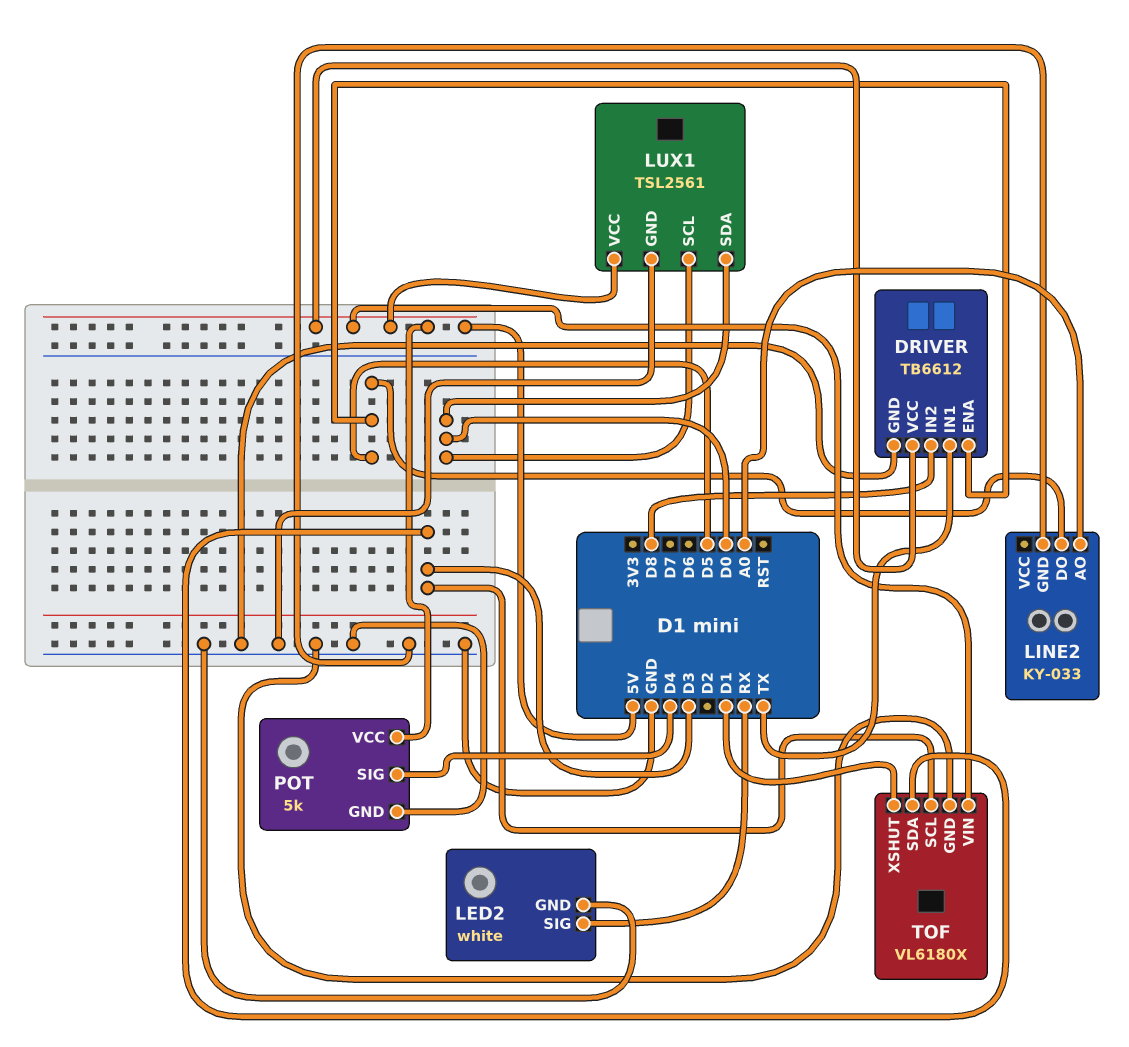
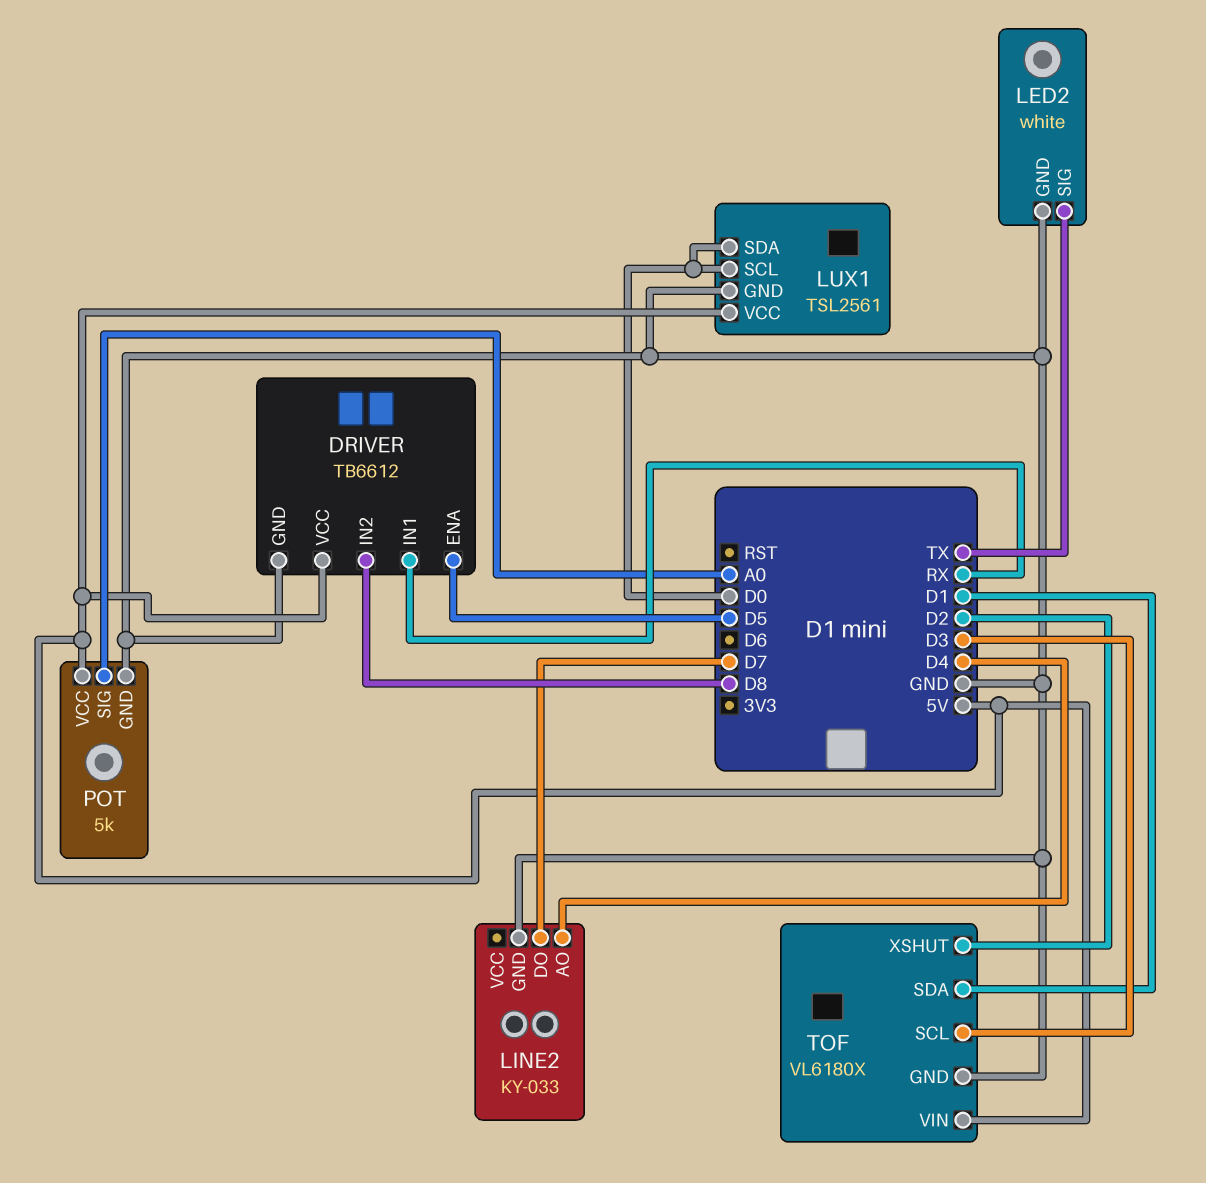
DRIVER pin IN1: TX -> RX
LED2 pin SIG: RX -> TX
LINE2 pin AO: A0 -> D4
LINE2 pin DO: D5 -> D7
POT pin SIG: D4 -> A0
TOF pin SDA: D3 -> D1
TOF pin XSHUT: D1 -> D2

